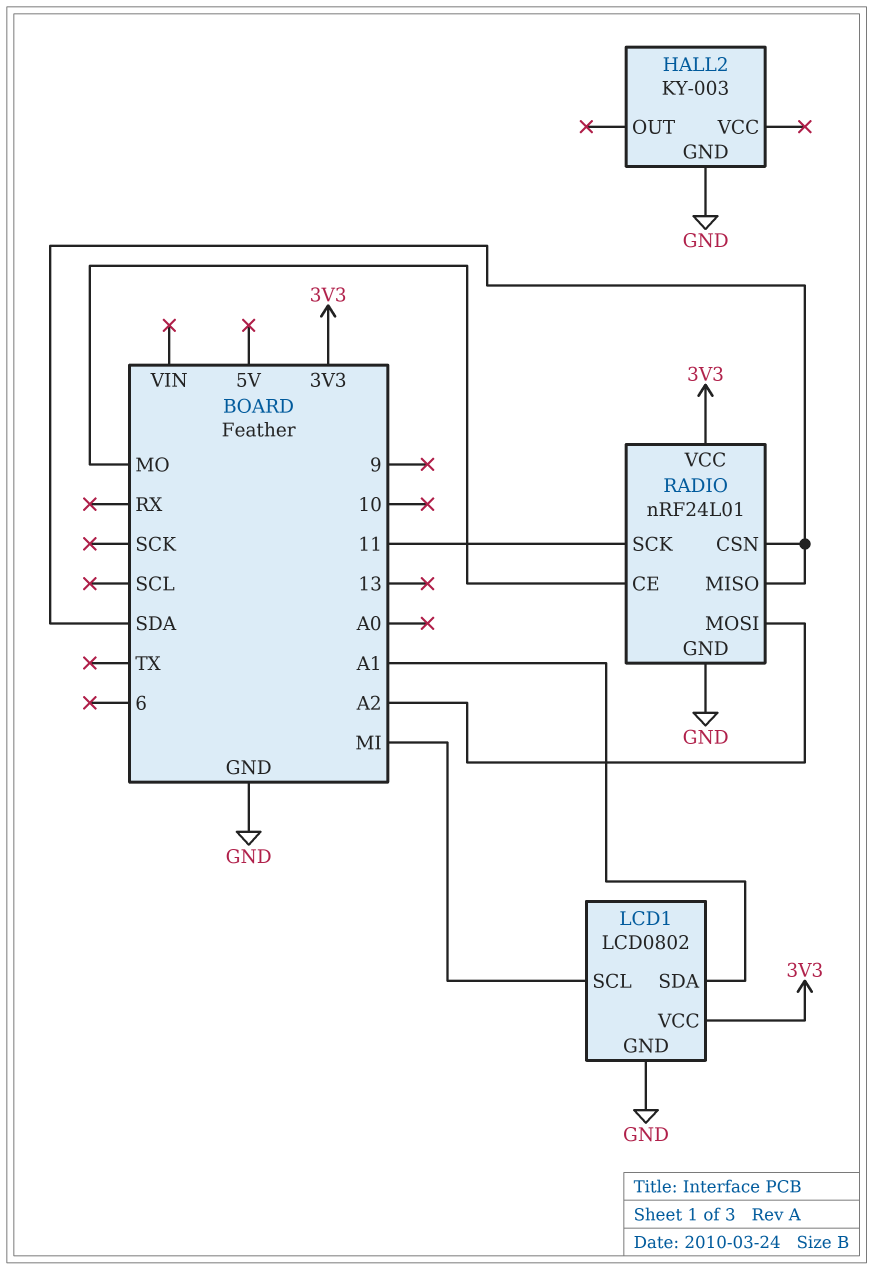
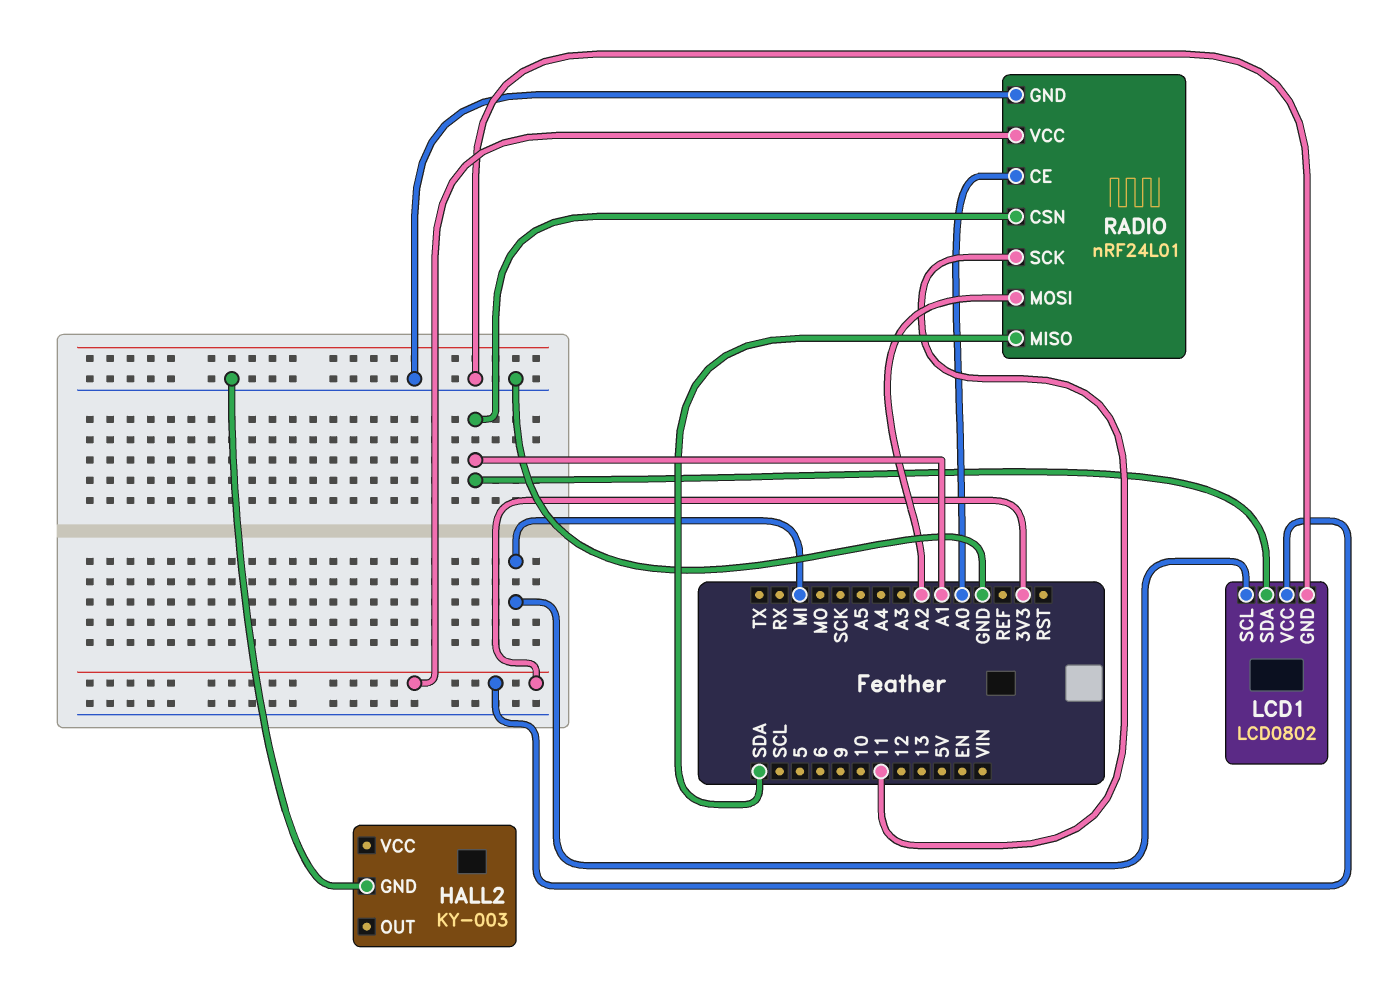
RADIO pin CE: MO -> A0
RADIO pin CSN: SDA -> A1

